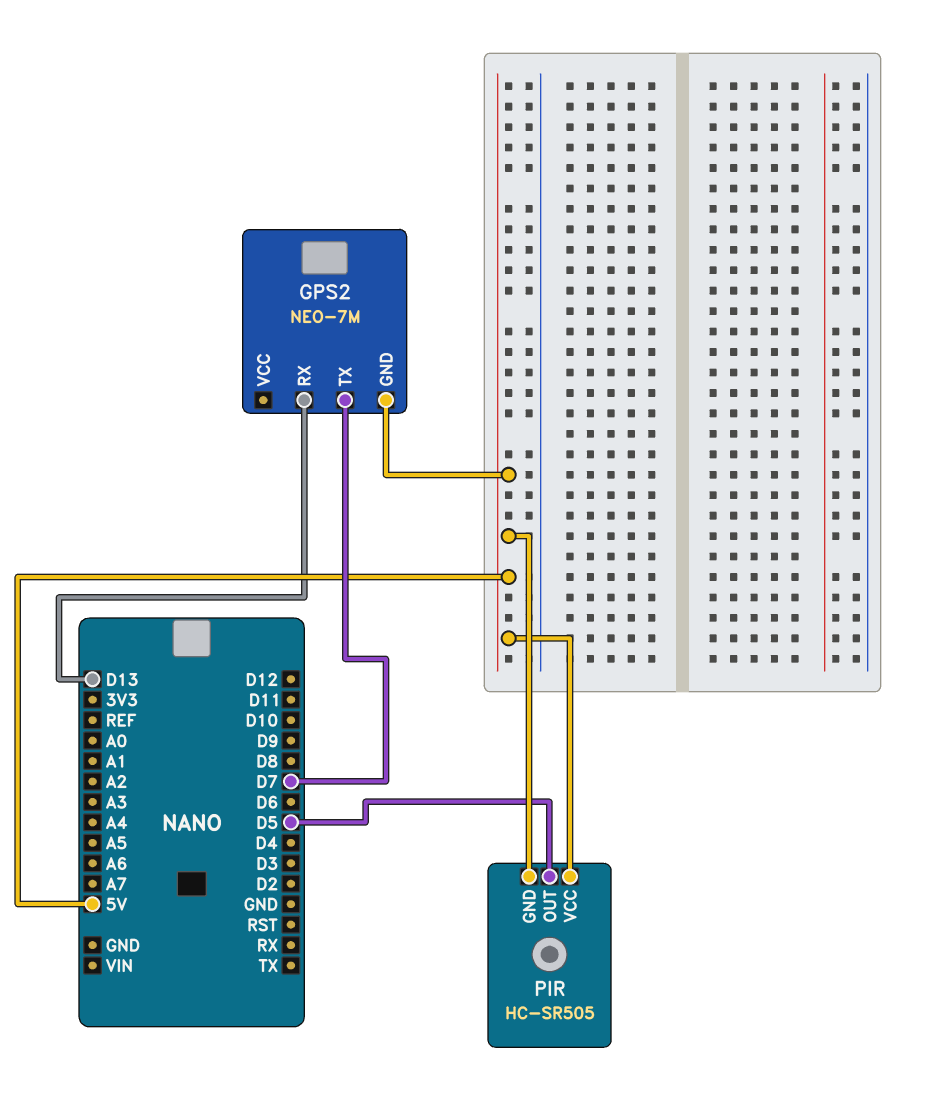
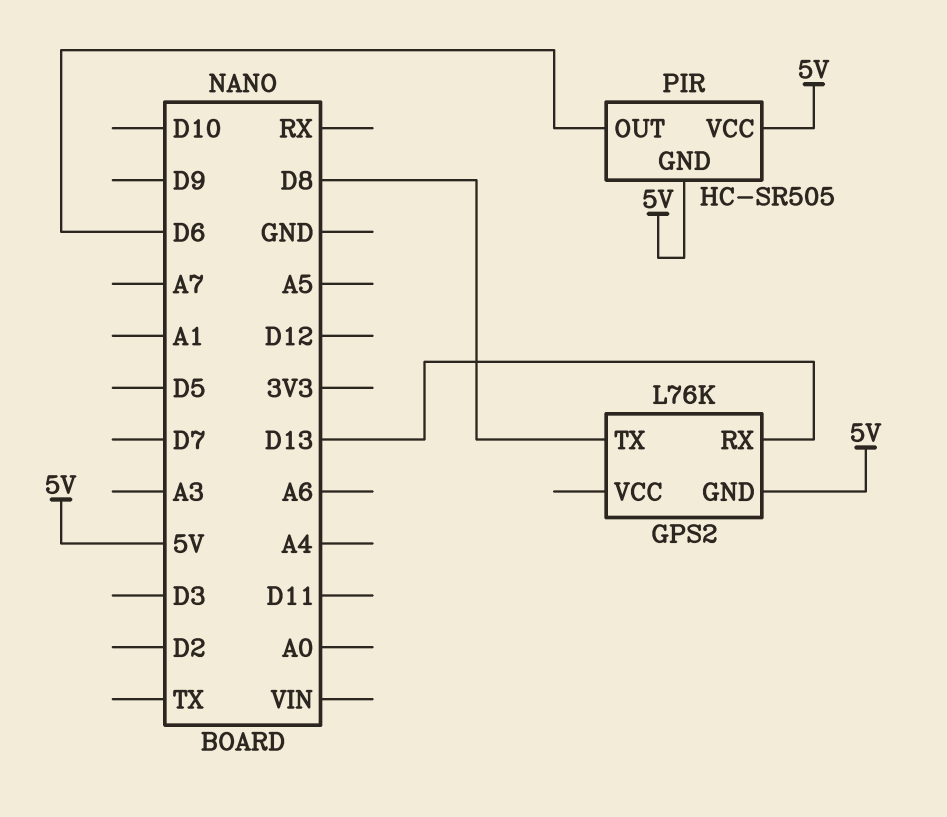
GPS2: NEO-7M -> L76K
GPS2 pin TX: D7 -> D8
PIR pin OUT: D5 -> D6

